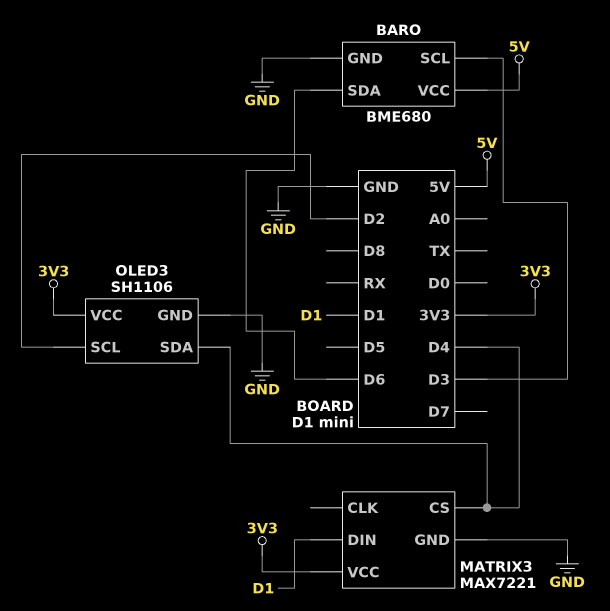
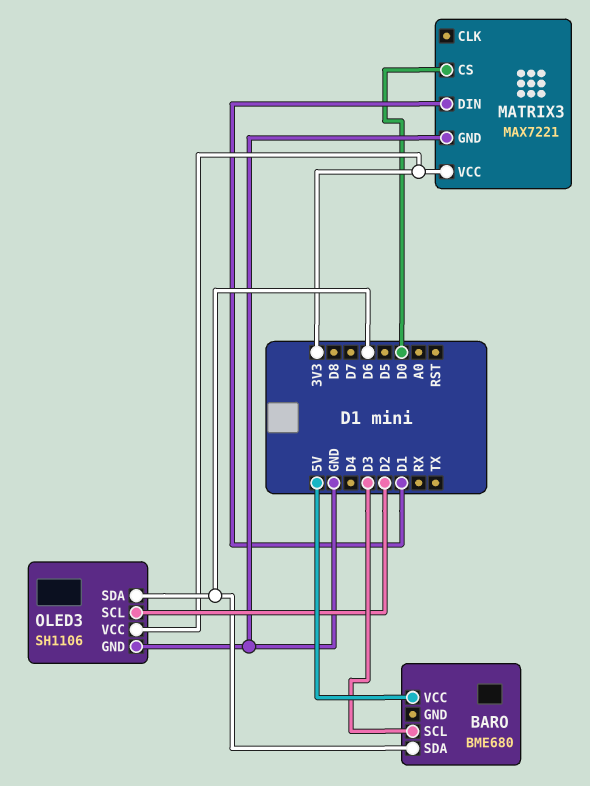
BARO pin GND: GND -> none
MATRIX3 pin CS: D4 -> D0
OLED3 pin SDA: D4 -> D6

